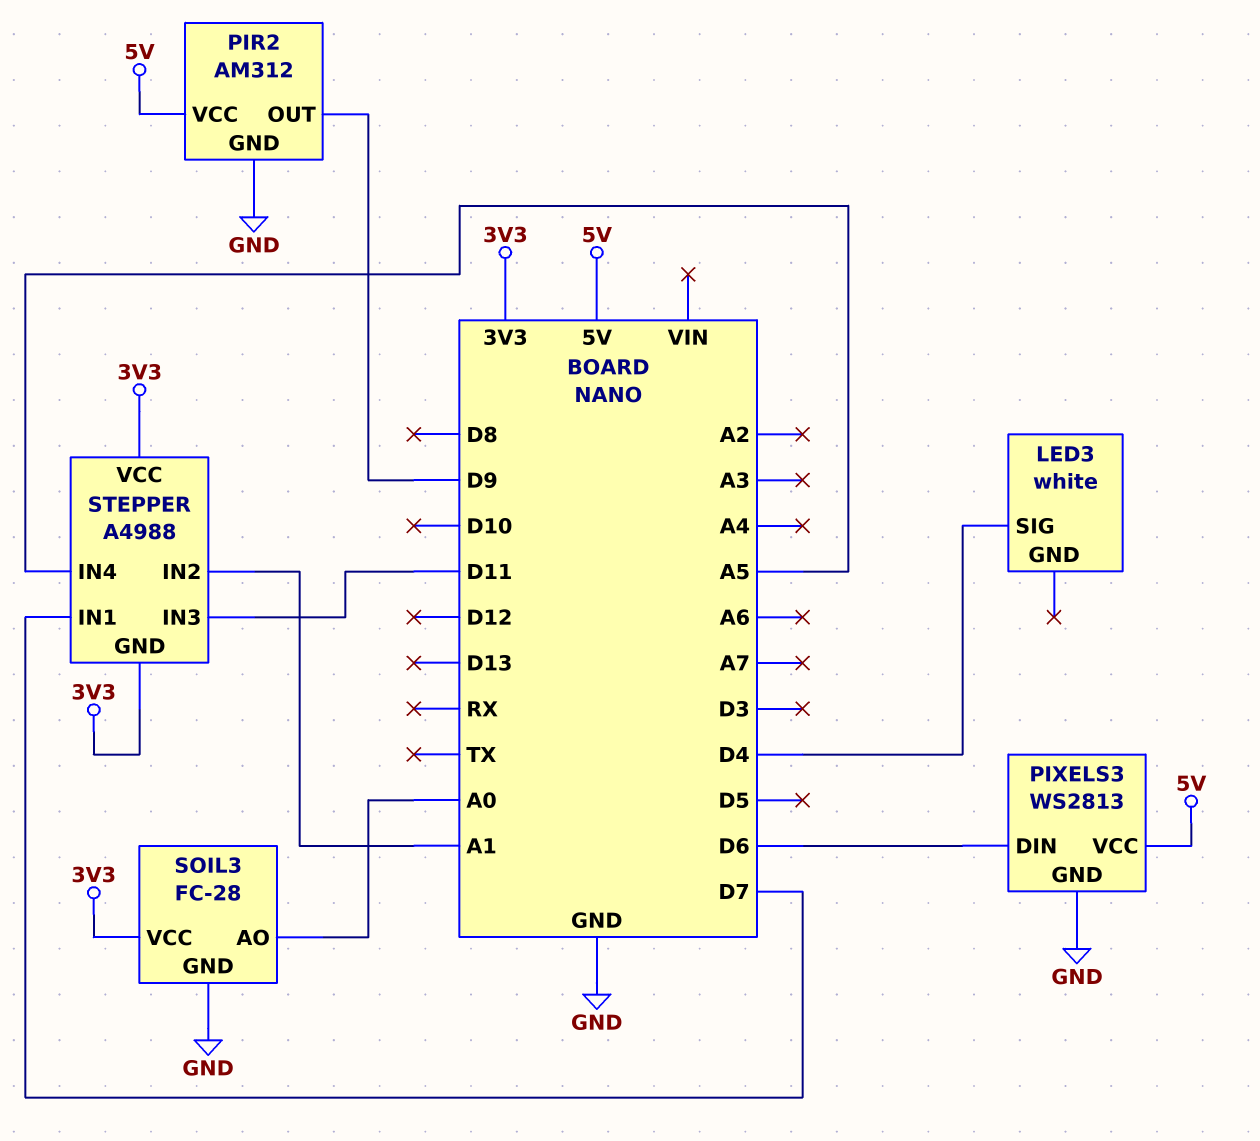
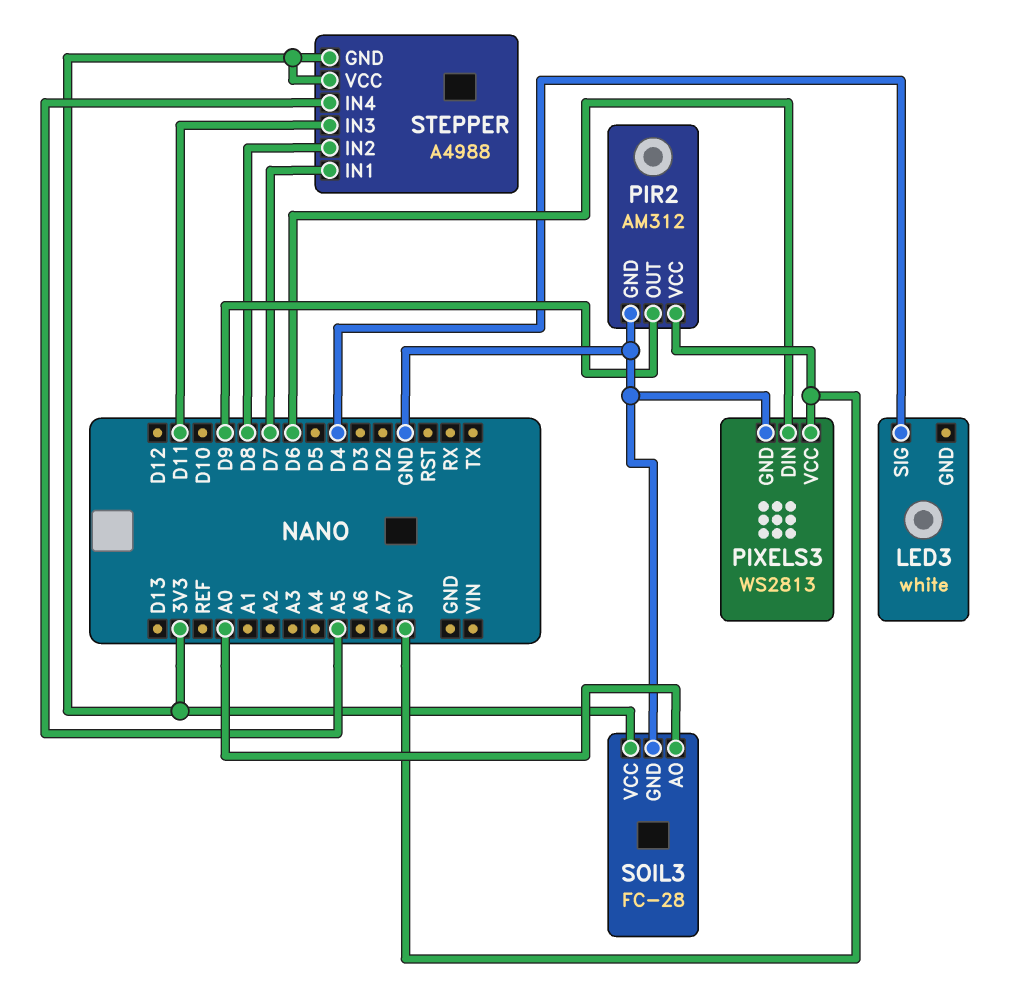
STEPPER pin IN2: A1 -> D8

